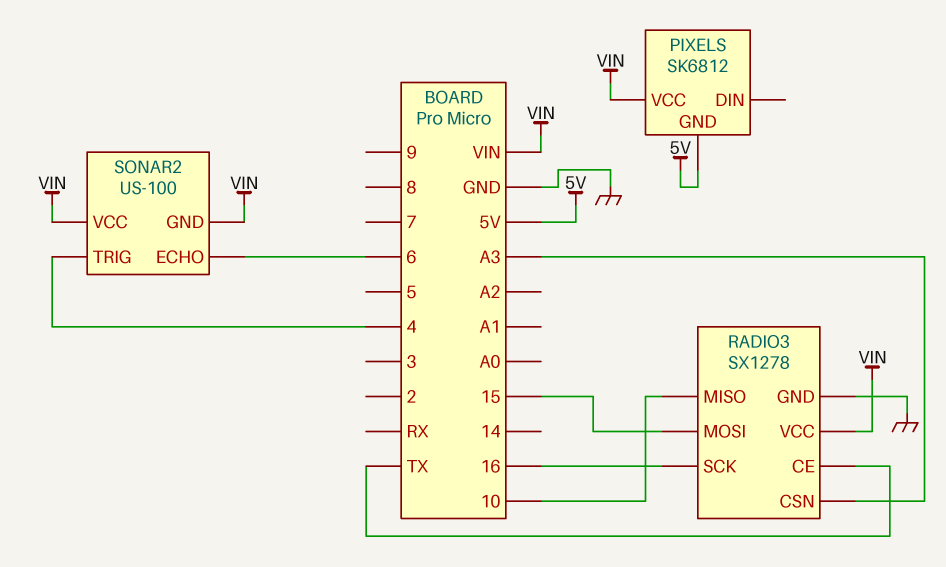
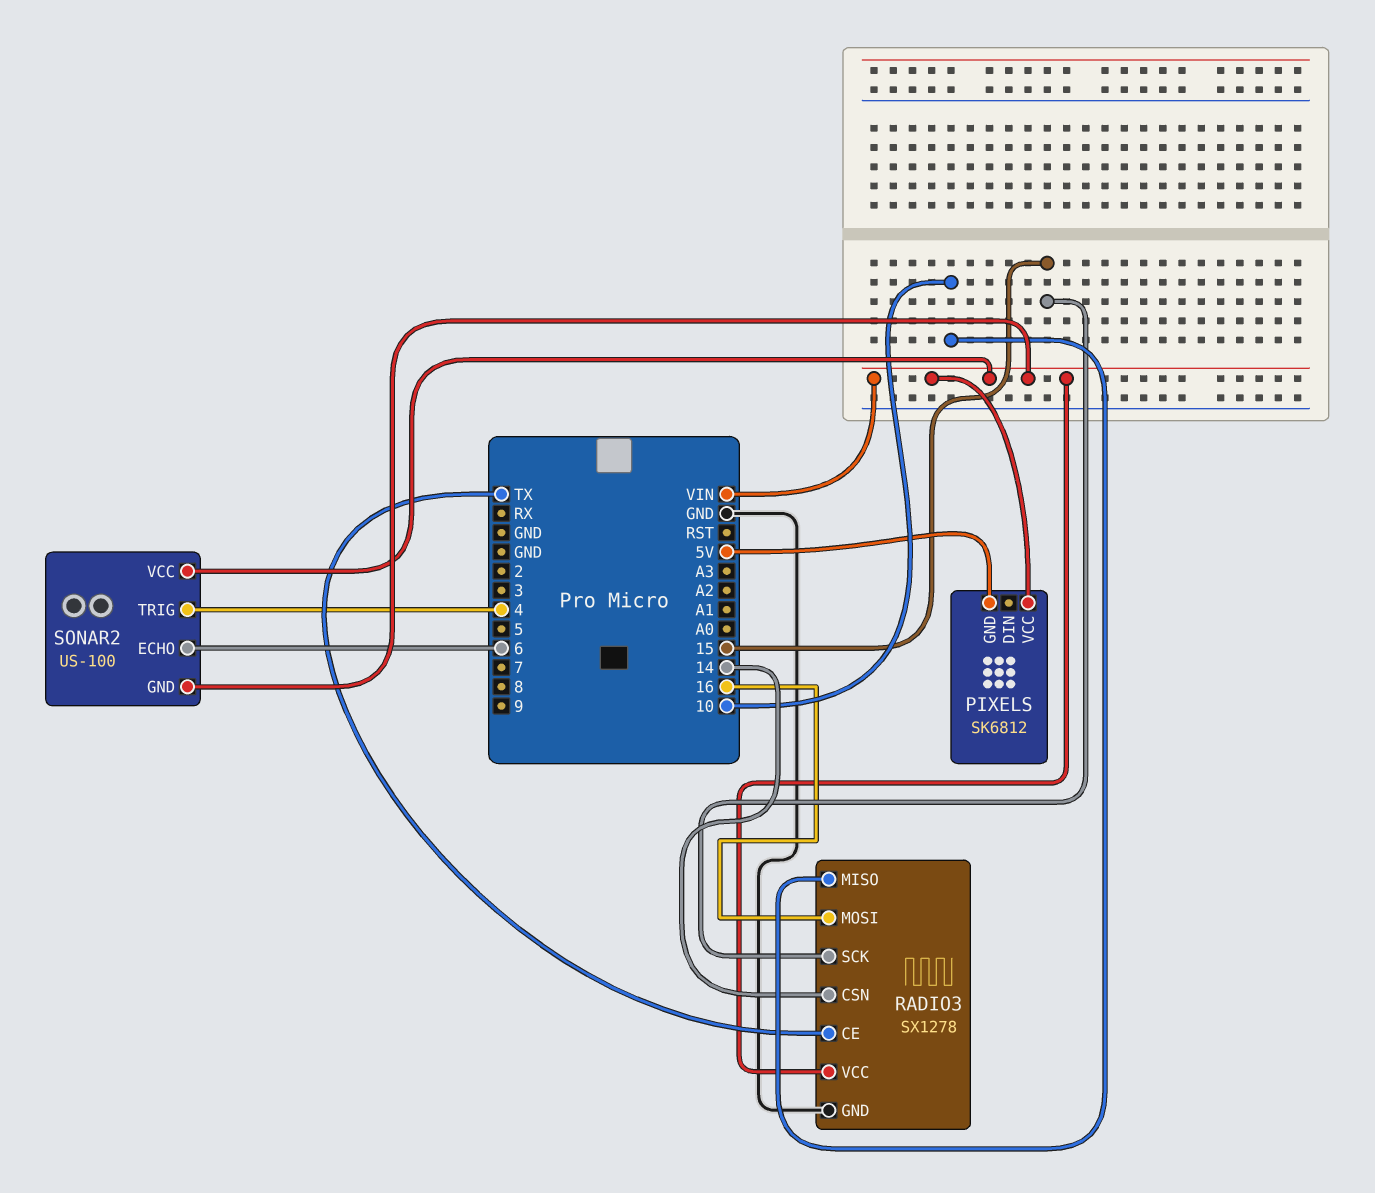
RADIO3 pin CSN: A3 -> 14
RADIO3 pin MOSI: 15 -> 16
RADIO3 pin SCK: 16 -> 15

